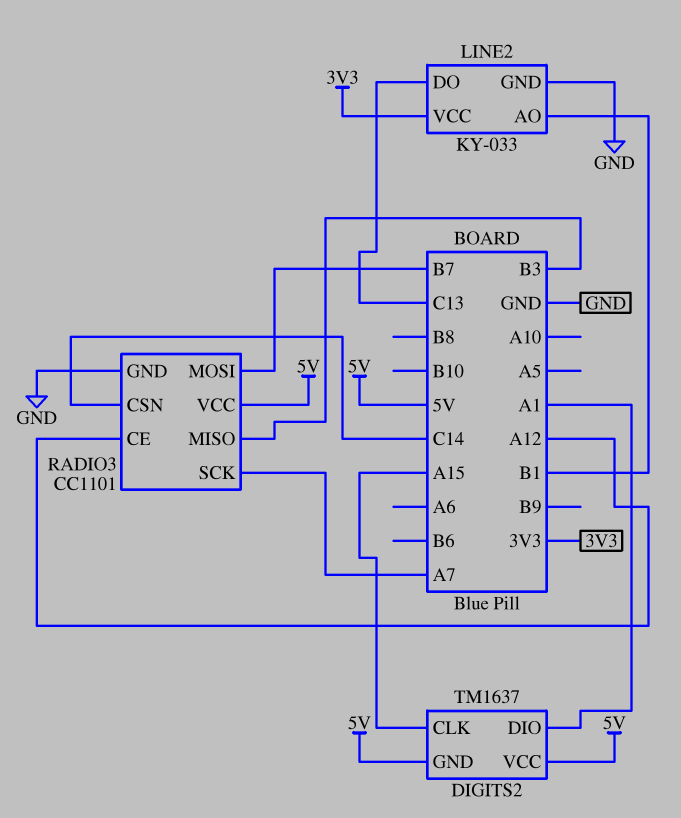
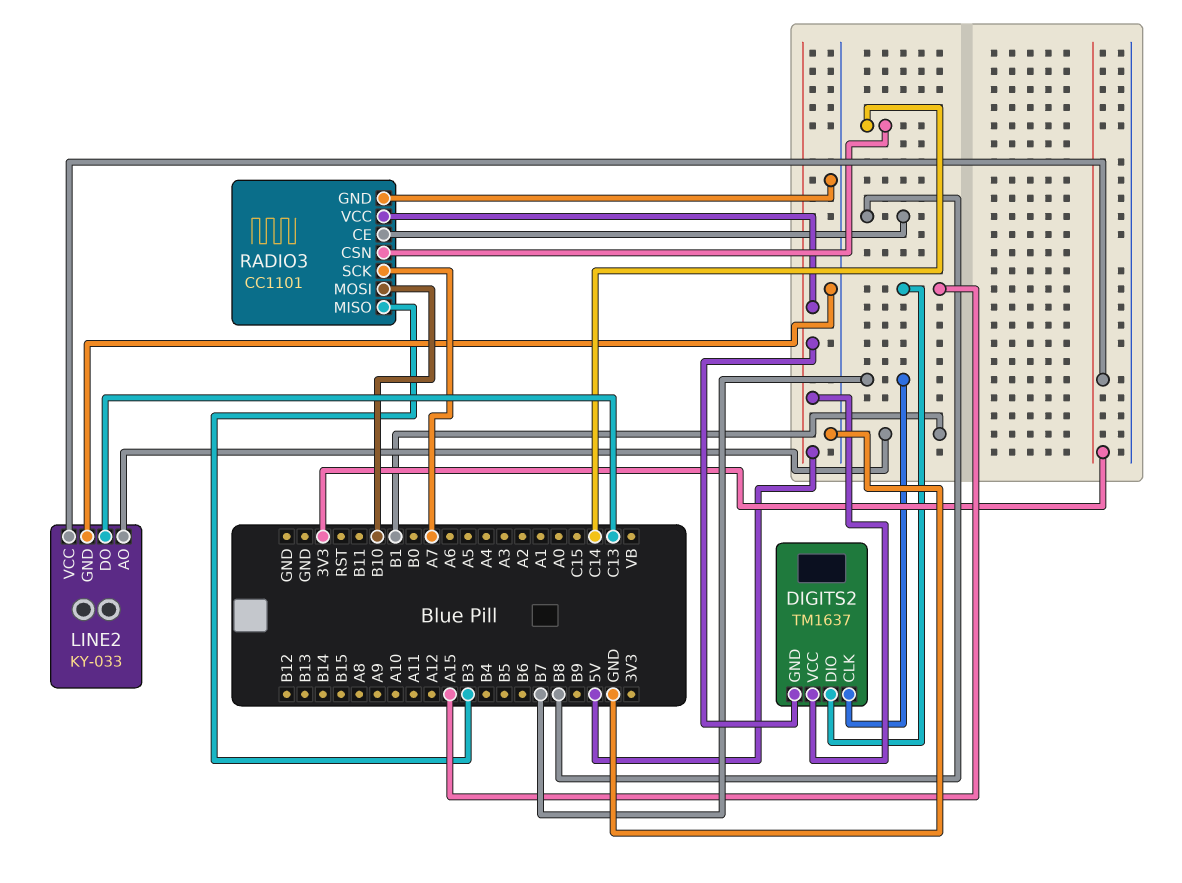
DIGITS2 pin CLK: A15 -> B7
DIGITS2 pin DIO: A1 -> A15
RADIO3 pin CE: A12 -> B8
RADIO3 pin MOSI: B7 -> B10

